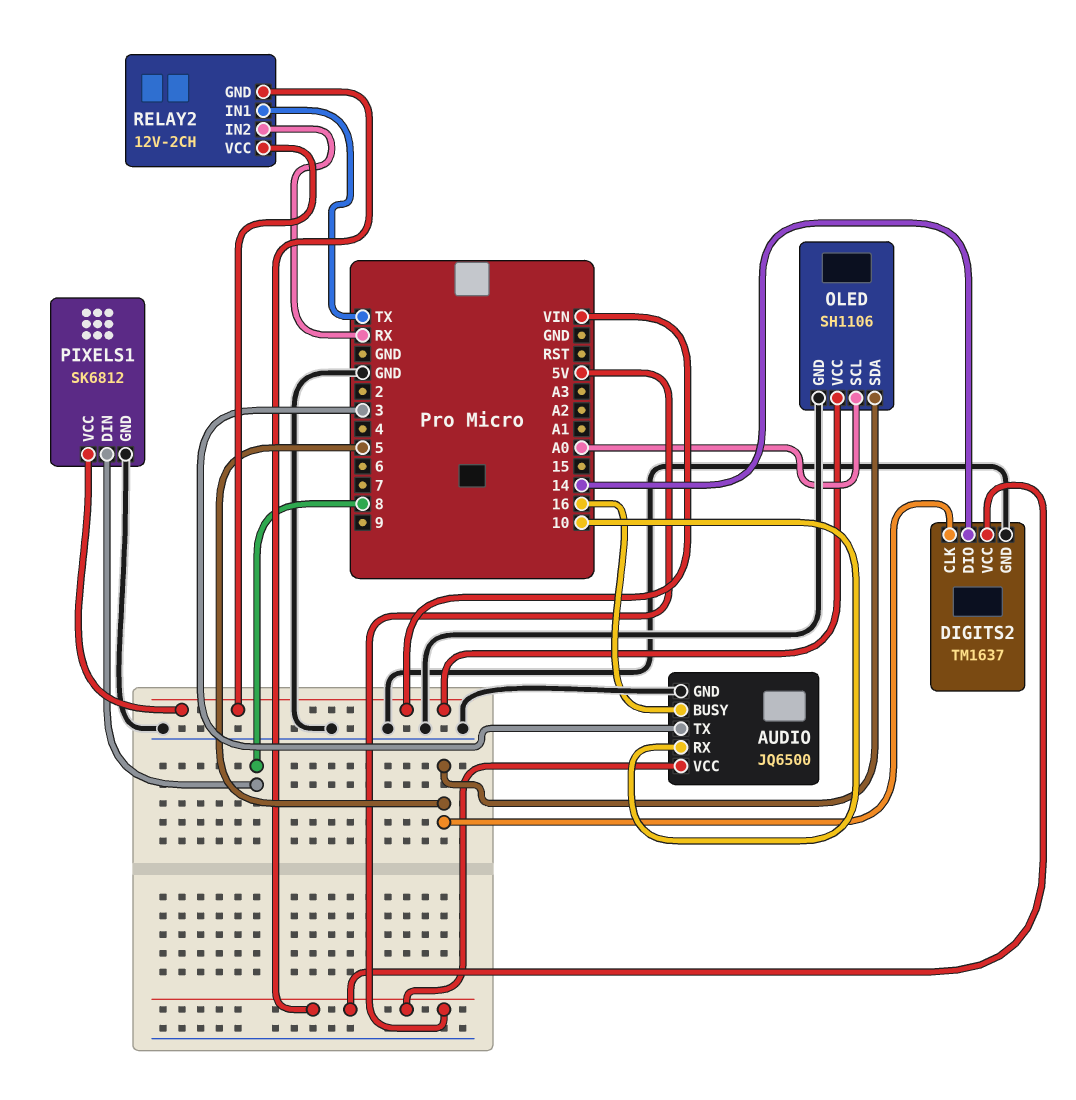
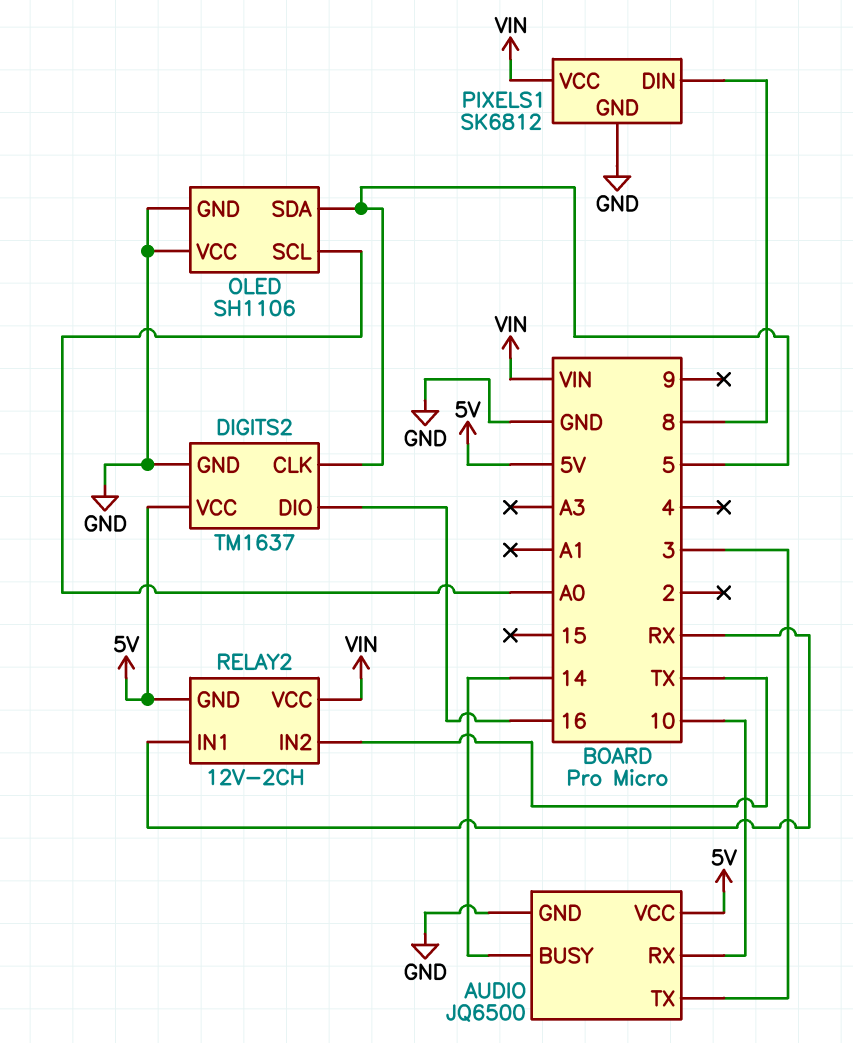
AUDIO pin BUSY: 16 -> 14
DIGITS2 pin DIO: 14 -> 16
OLED pin VCC: VIN -> GND
RELAY2 pin IN1: TX -> RX
RELAY2 pin IN2: RX -> TX

